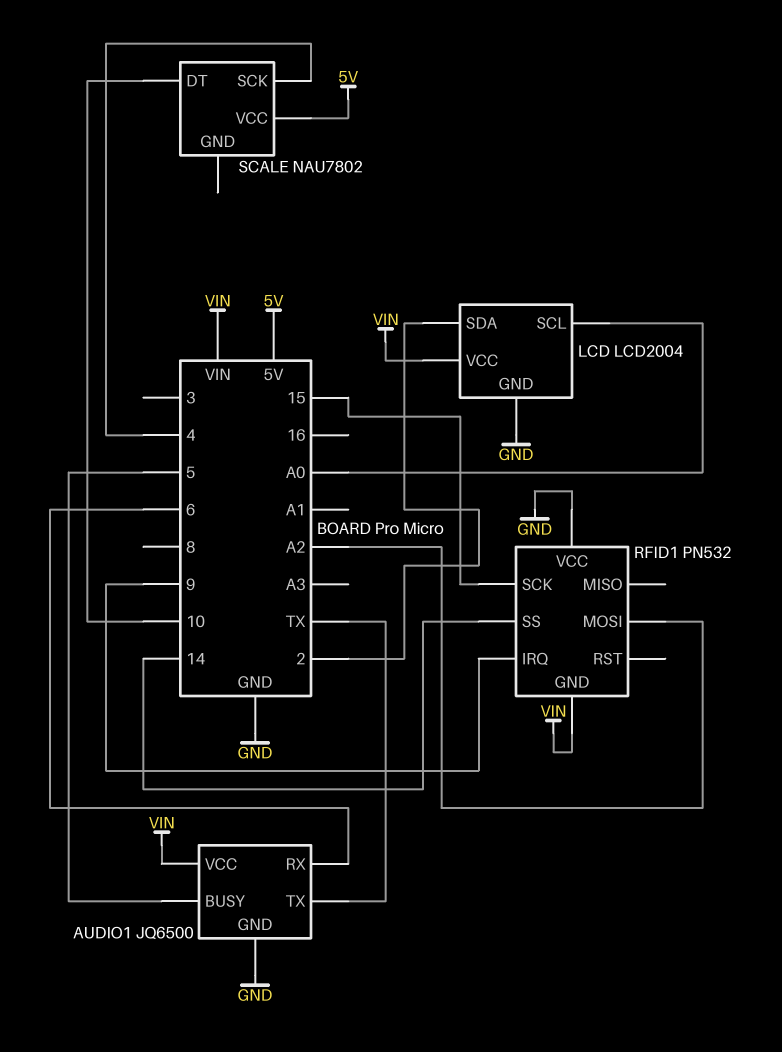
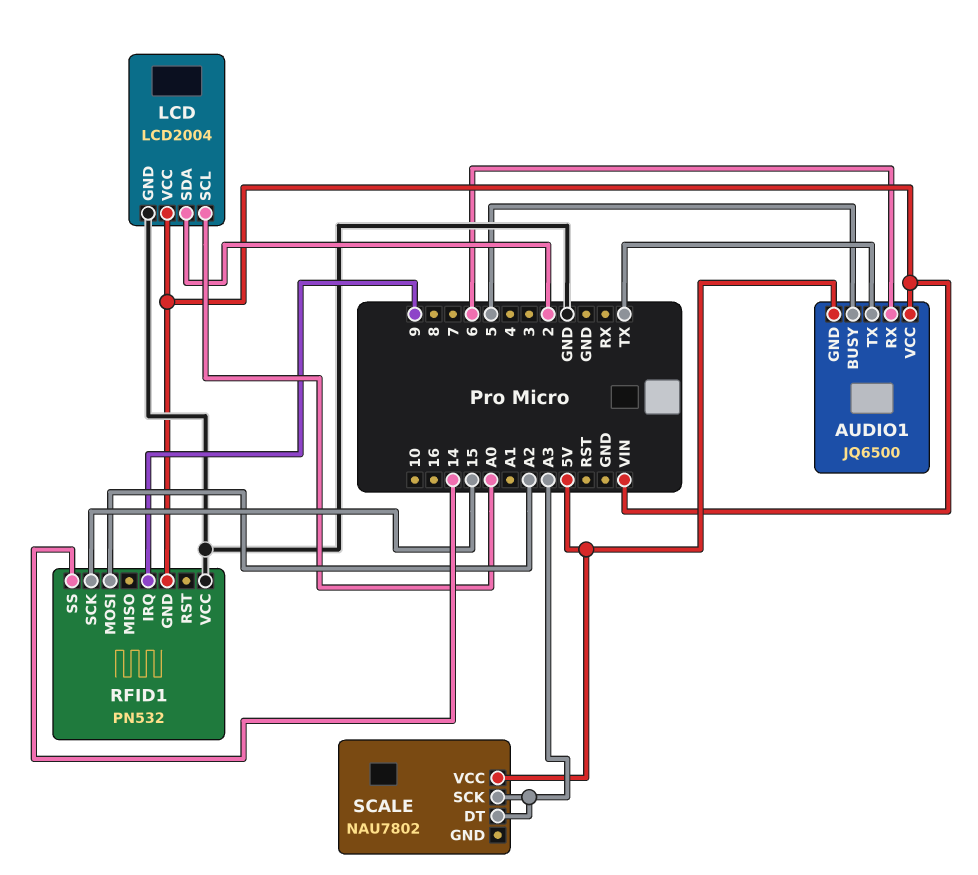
AUDIO1 pin GND: GND -> 5V
SCALE pin DT: 10 -> A3
SCALE pin SCK: 4 -> A3

